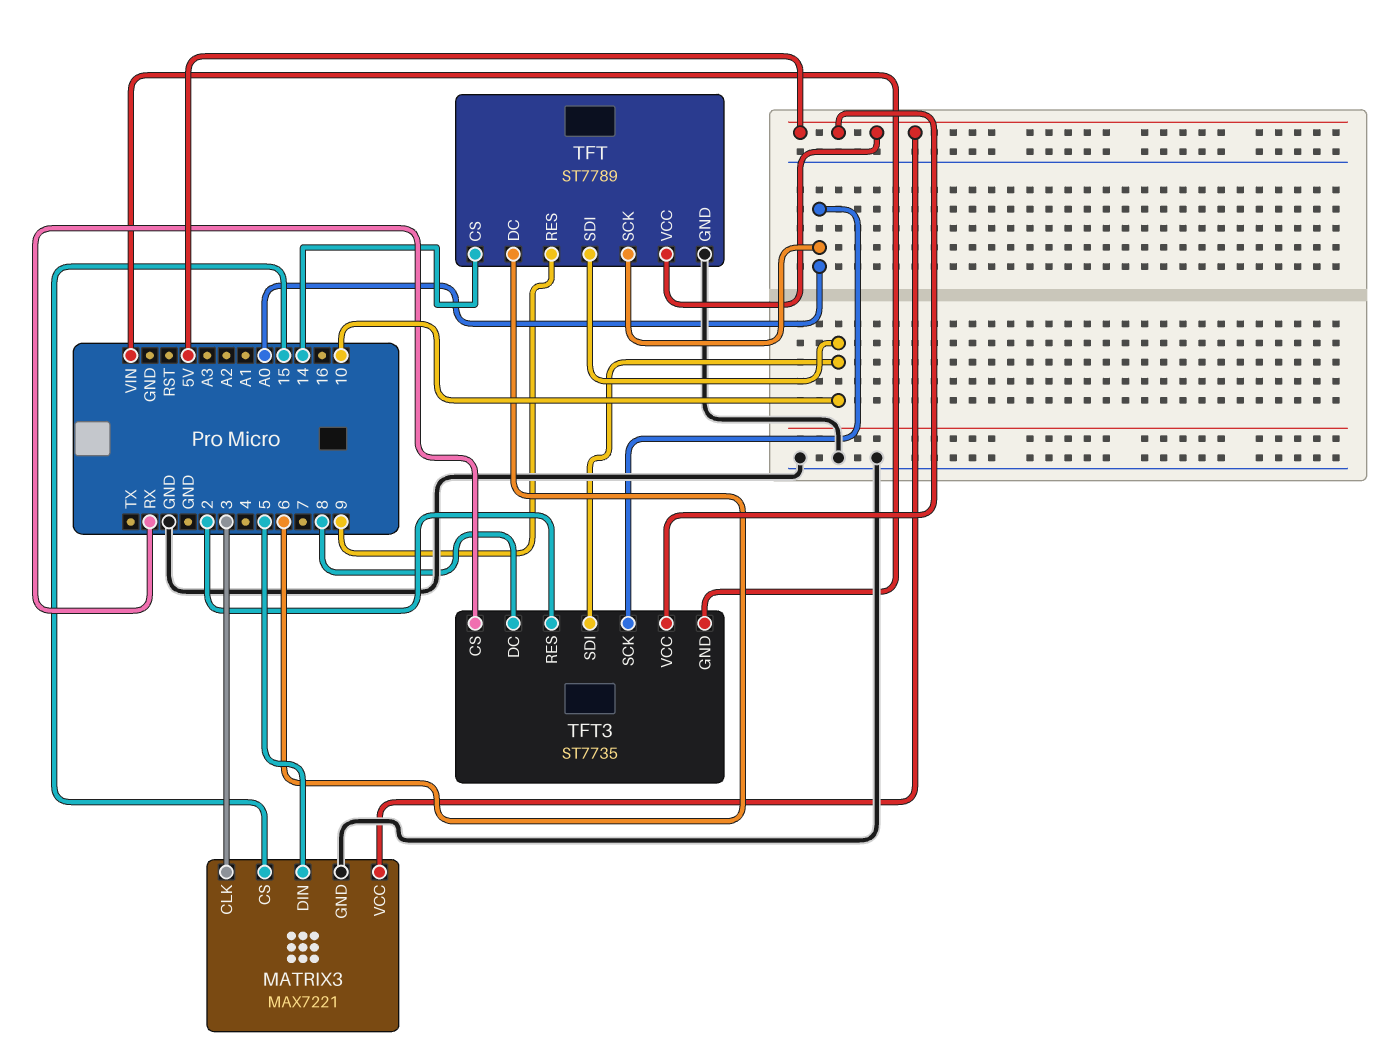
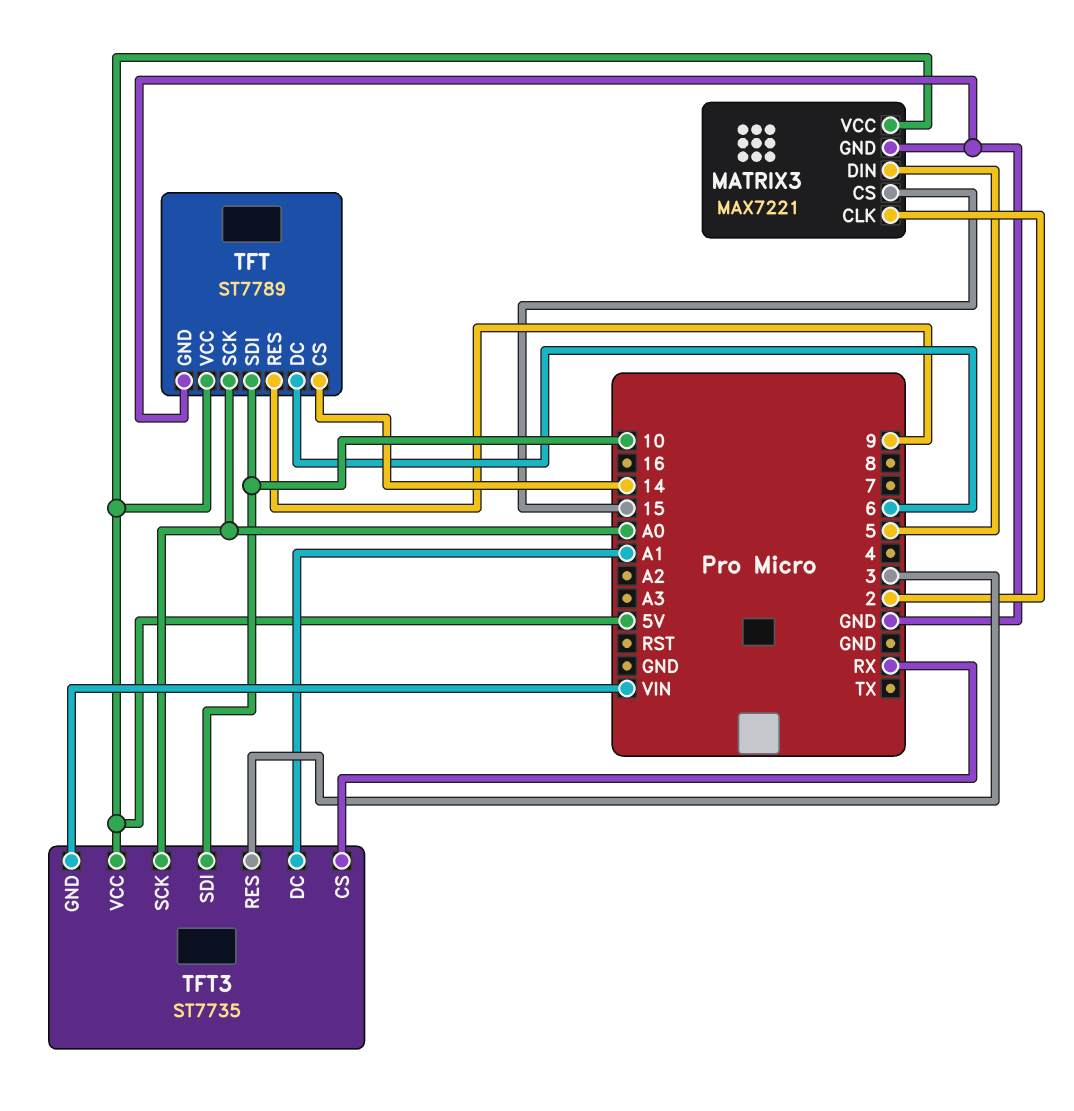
MATRIX3 pin CLK: 3 -> 2
TFT3 pin DC: 8 -> A1
TFT3 pin RES: 2 -> 3

